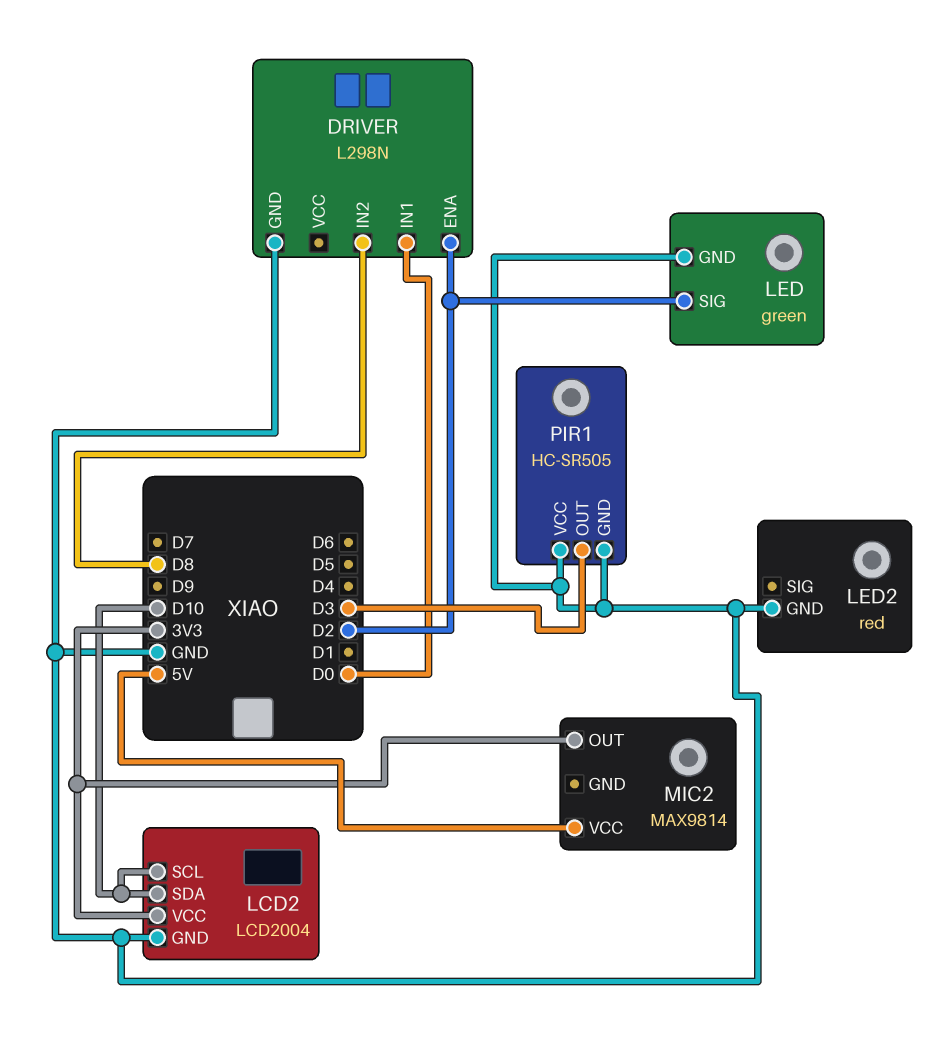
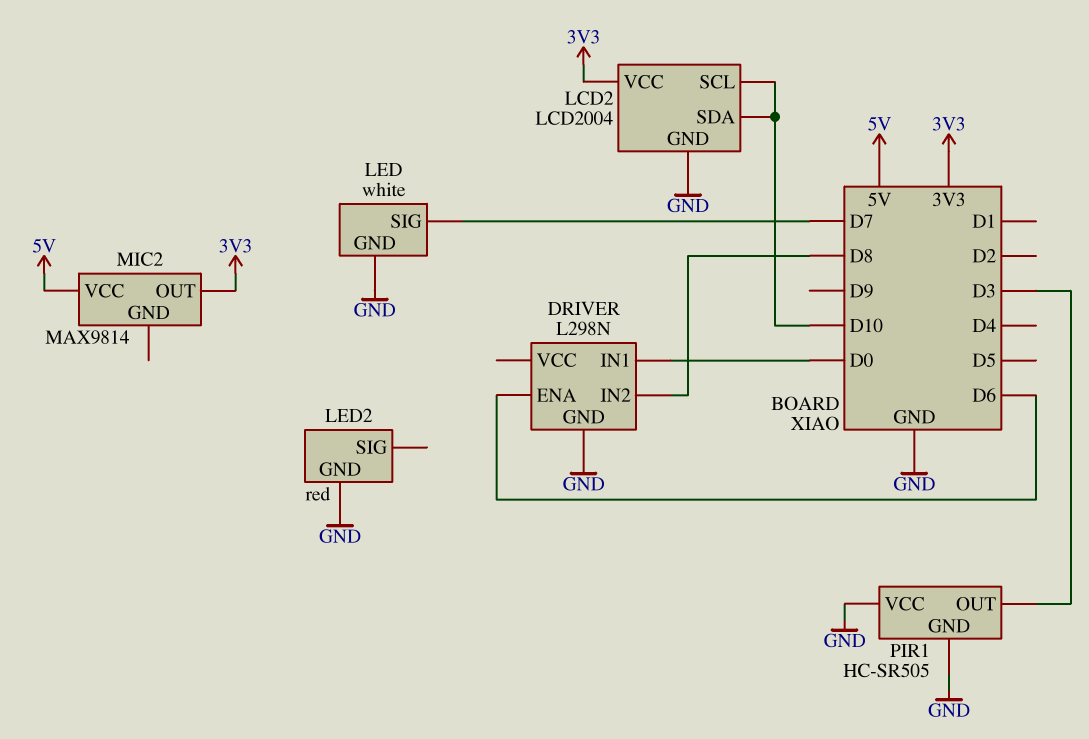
DRIVER pin ENA: D2 -> D6
LED: green -> white
LED pin SIG: D2 -> D7

